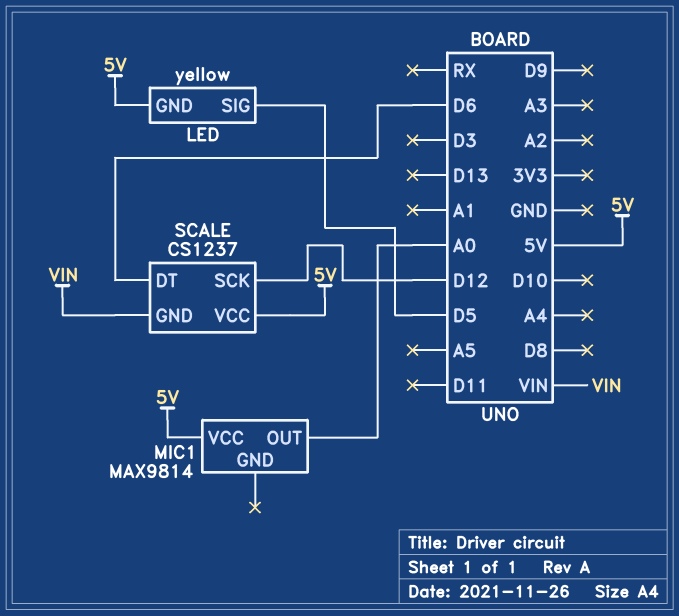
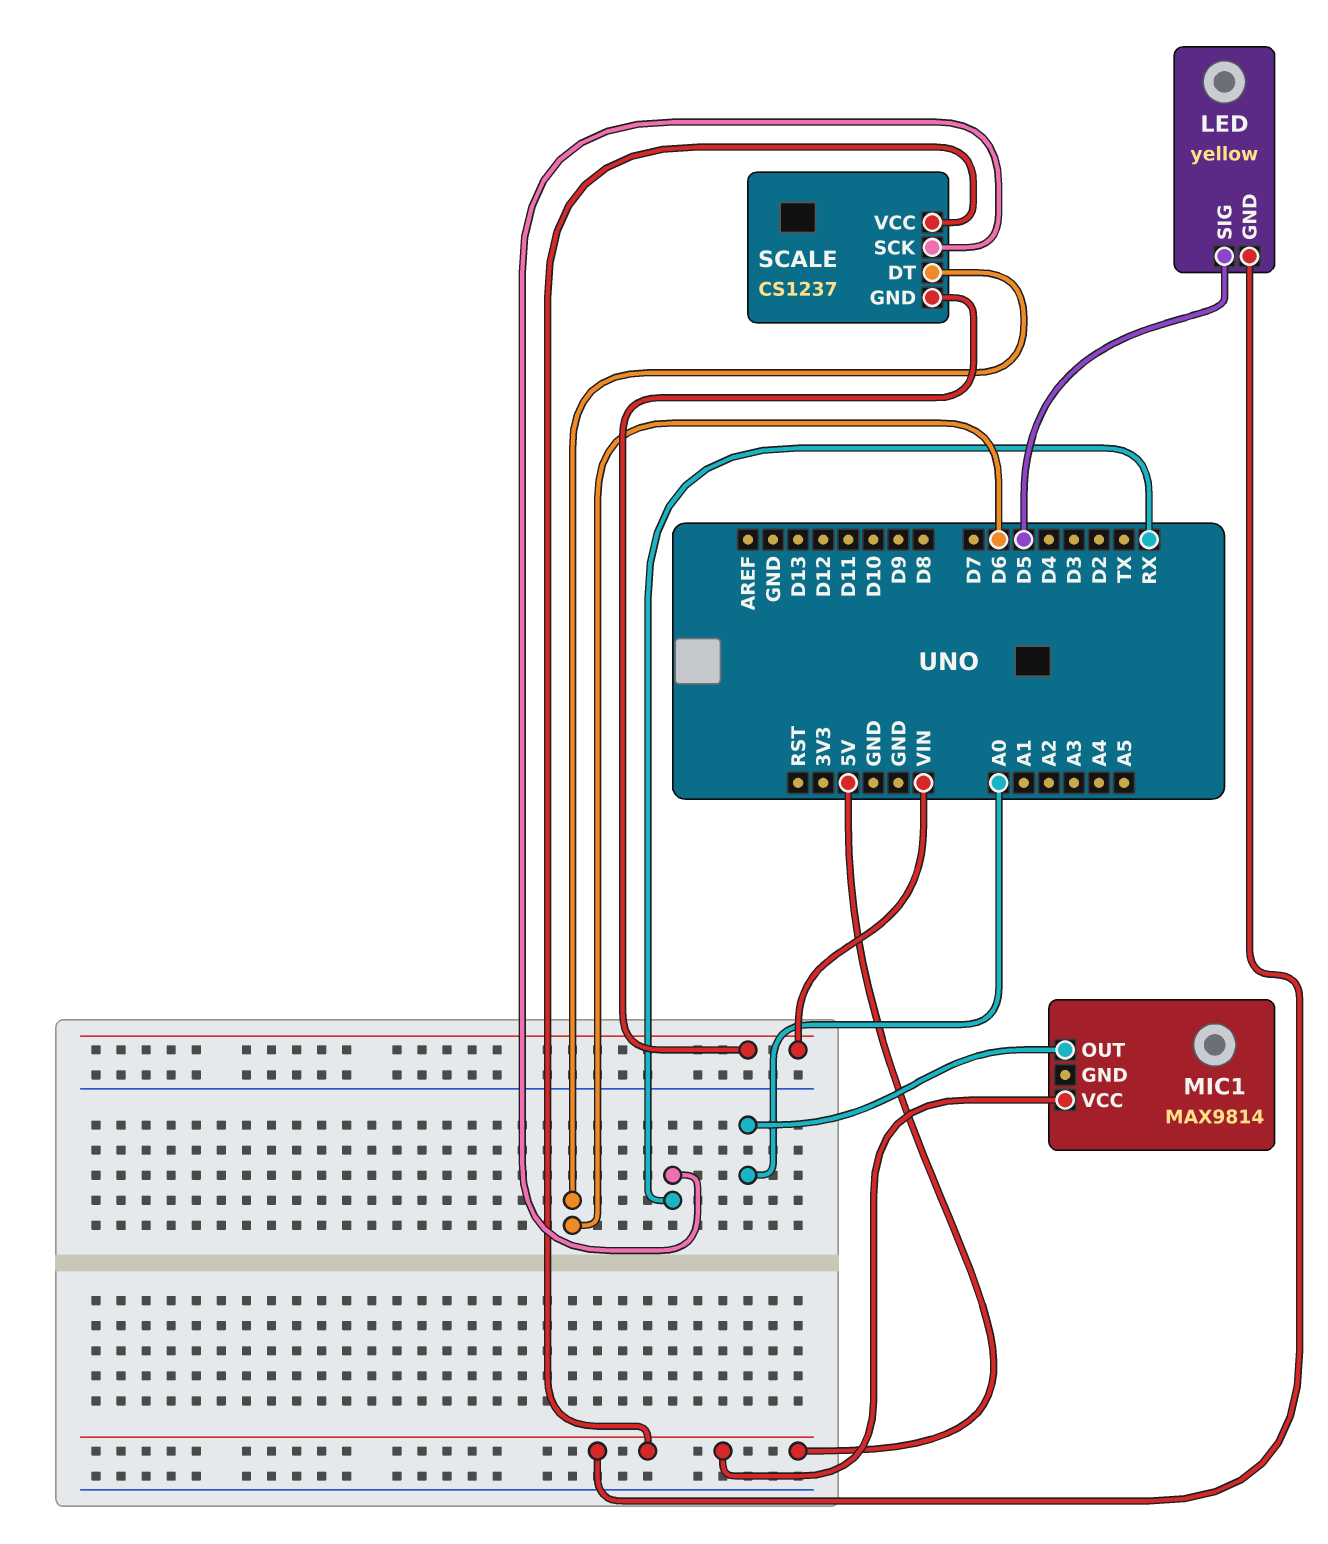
SCALE pin SCK: D12 -> RX

